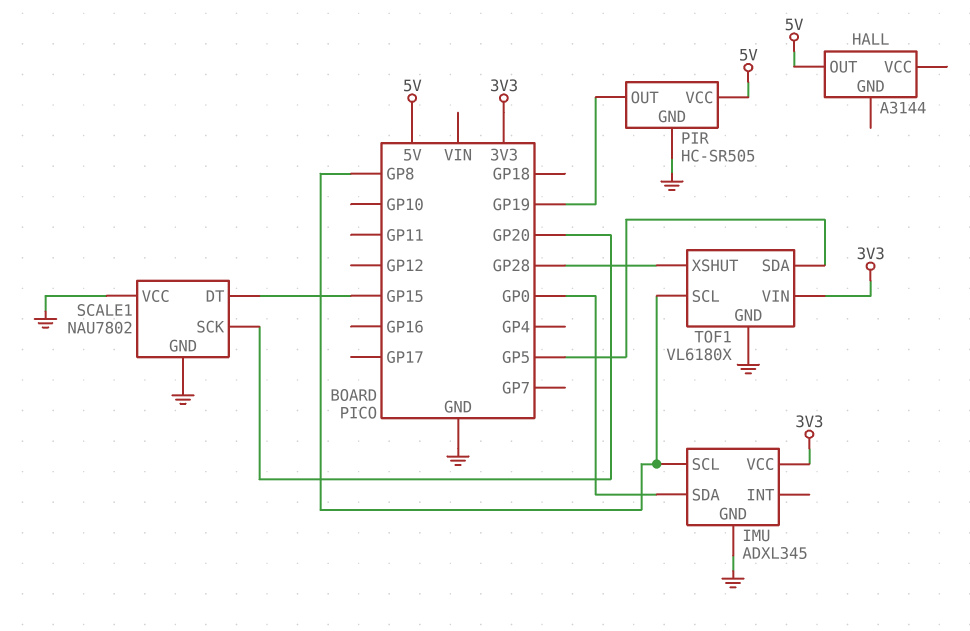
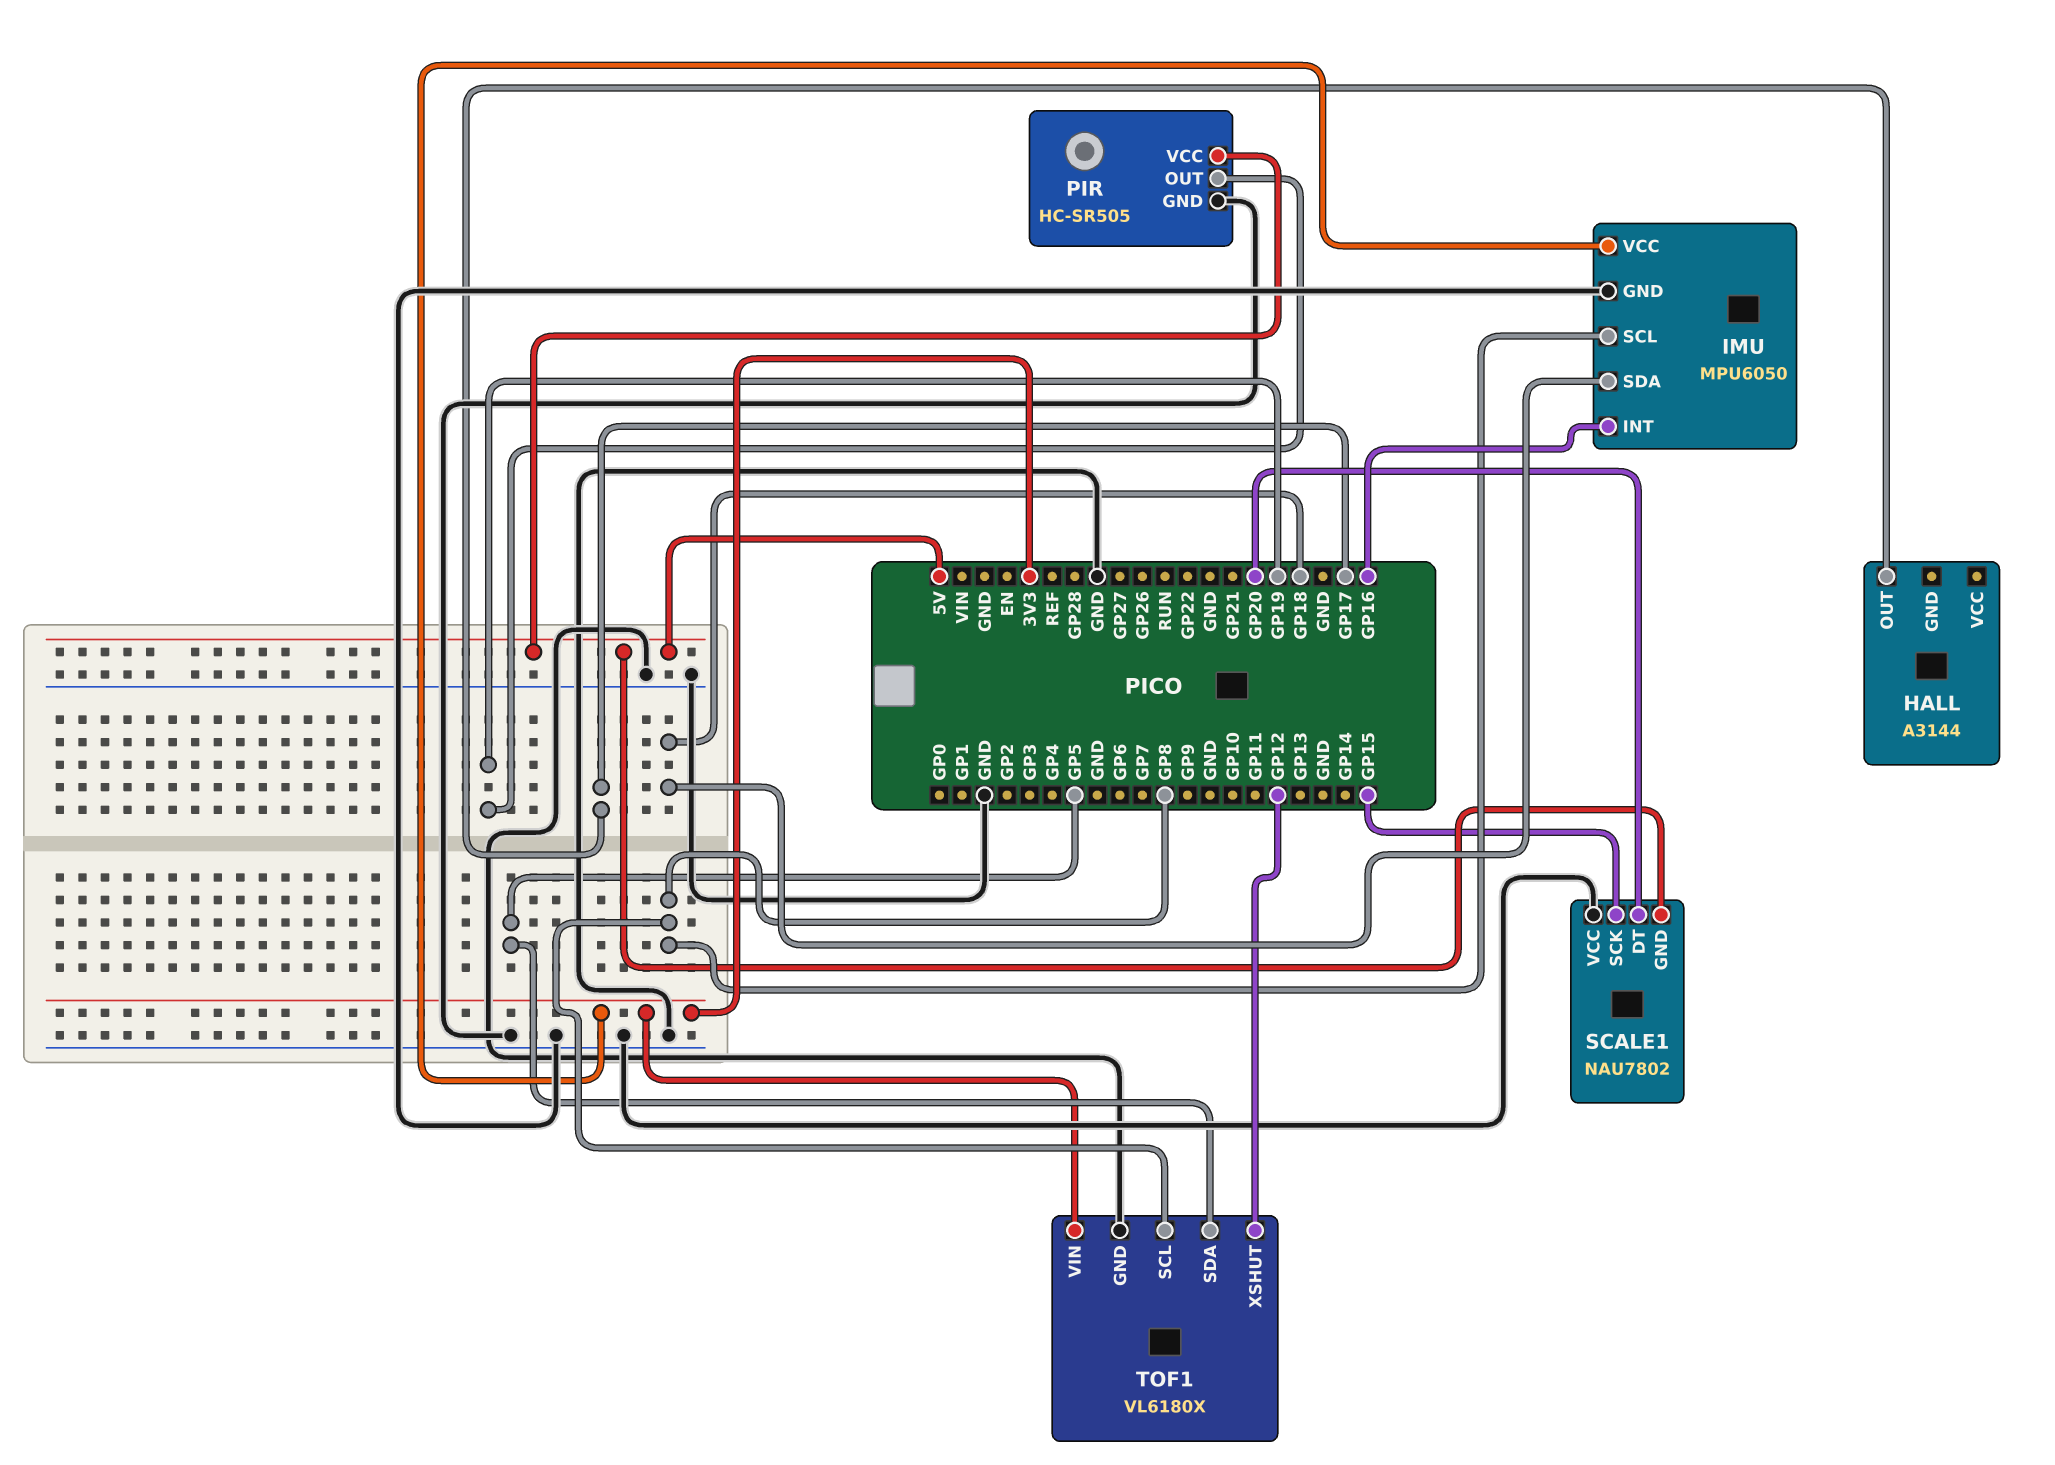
HALL pin OUT: 5V -> GP17
IMU: ADXL345 -> MPU6050
IMU pin INT: none -> GP16
IMU pin SDA: GP0 -> GP18
SCALE1 pin DT: GP15 -> GP20
SCALE1 pin GND: GND -> 5V
SCALE1 pin SCK: GP20 -> GP15
TOF1 pin XSHUT: GP28 -> GP12

